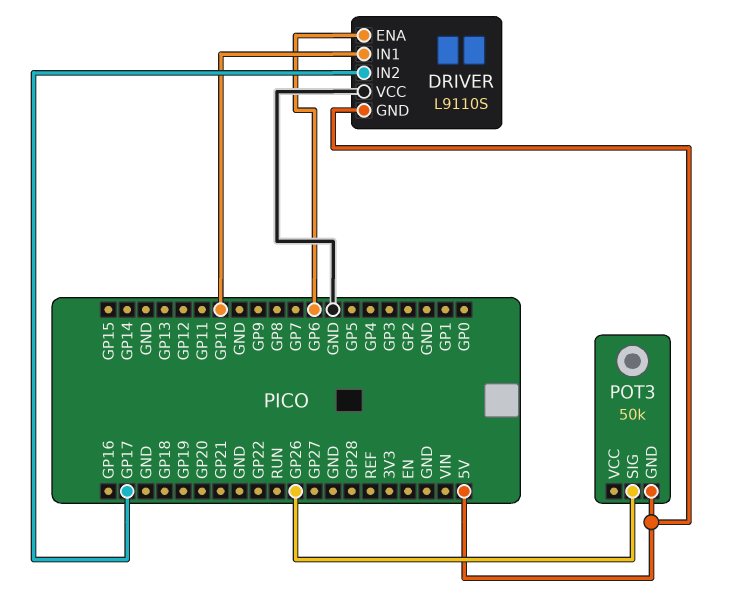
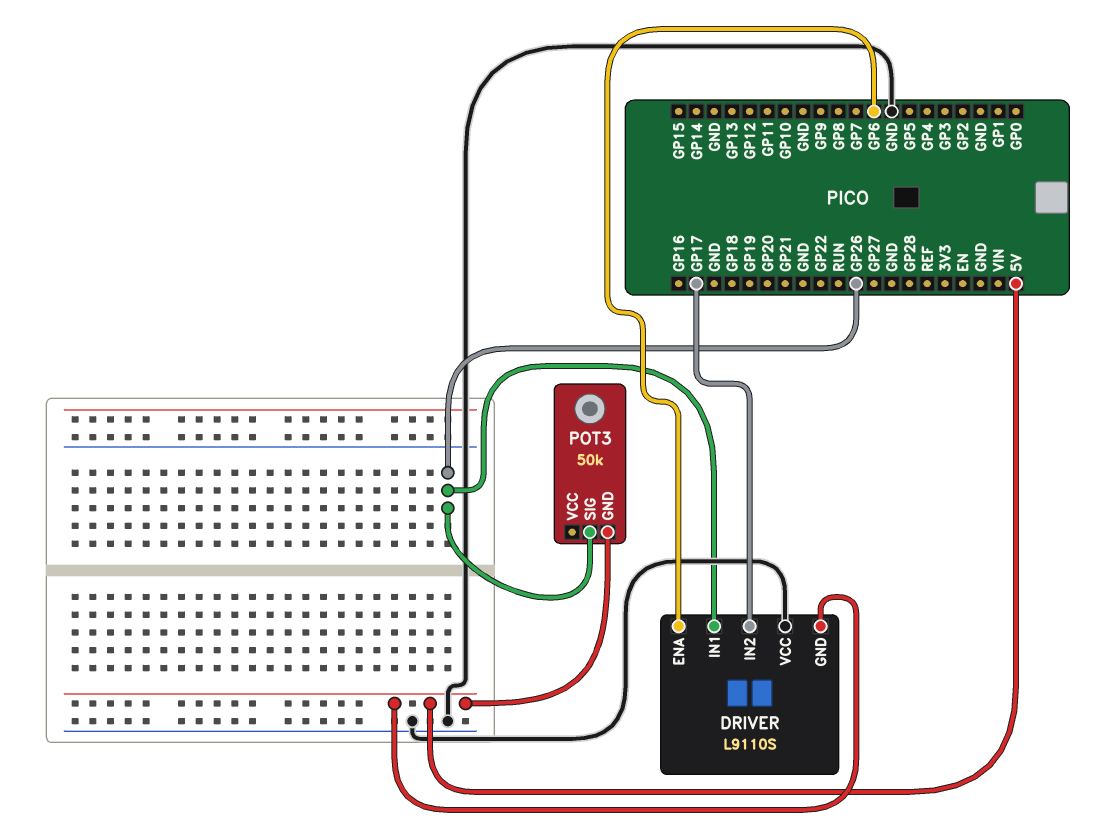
DRIVER pin IN1: GP10 -> GP26

